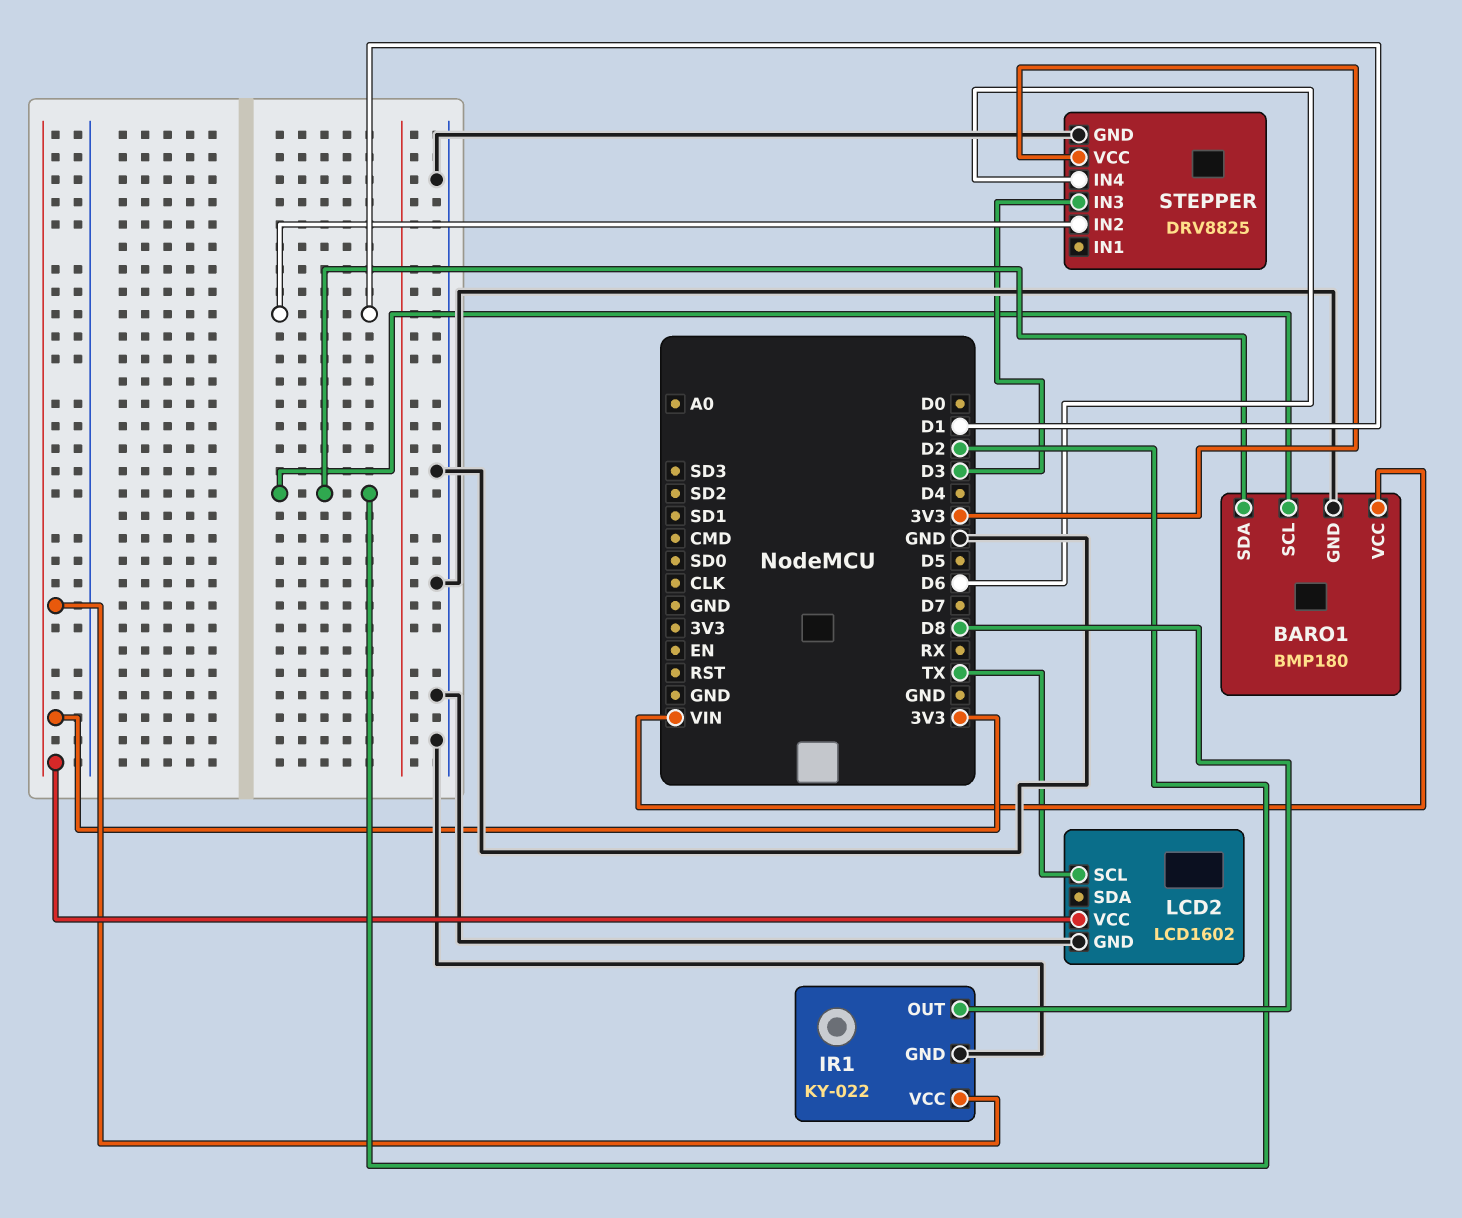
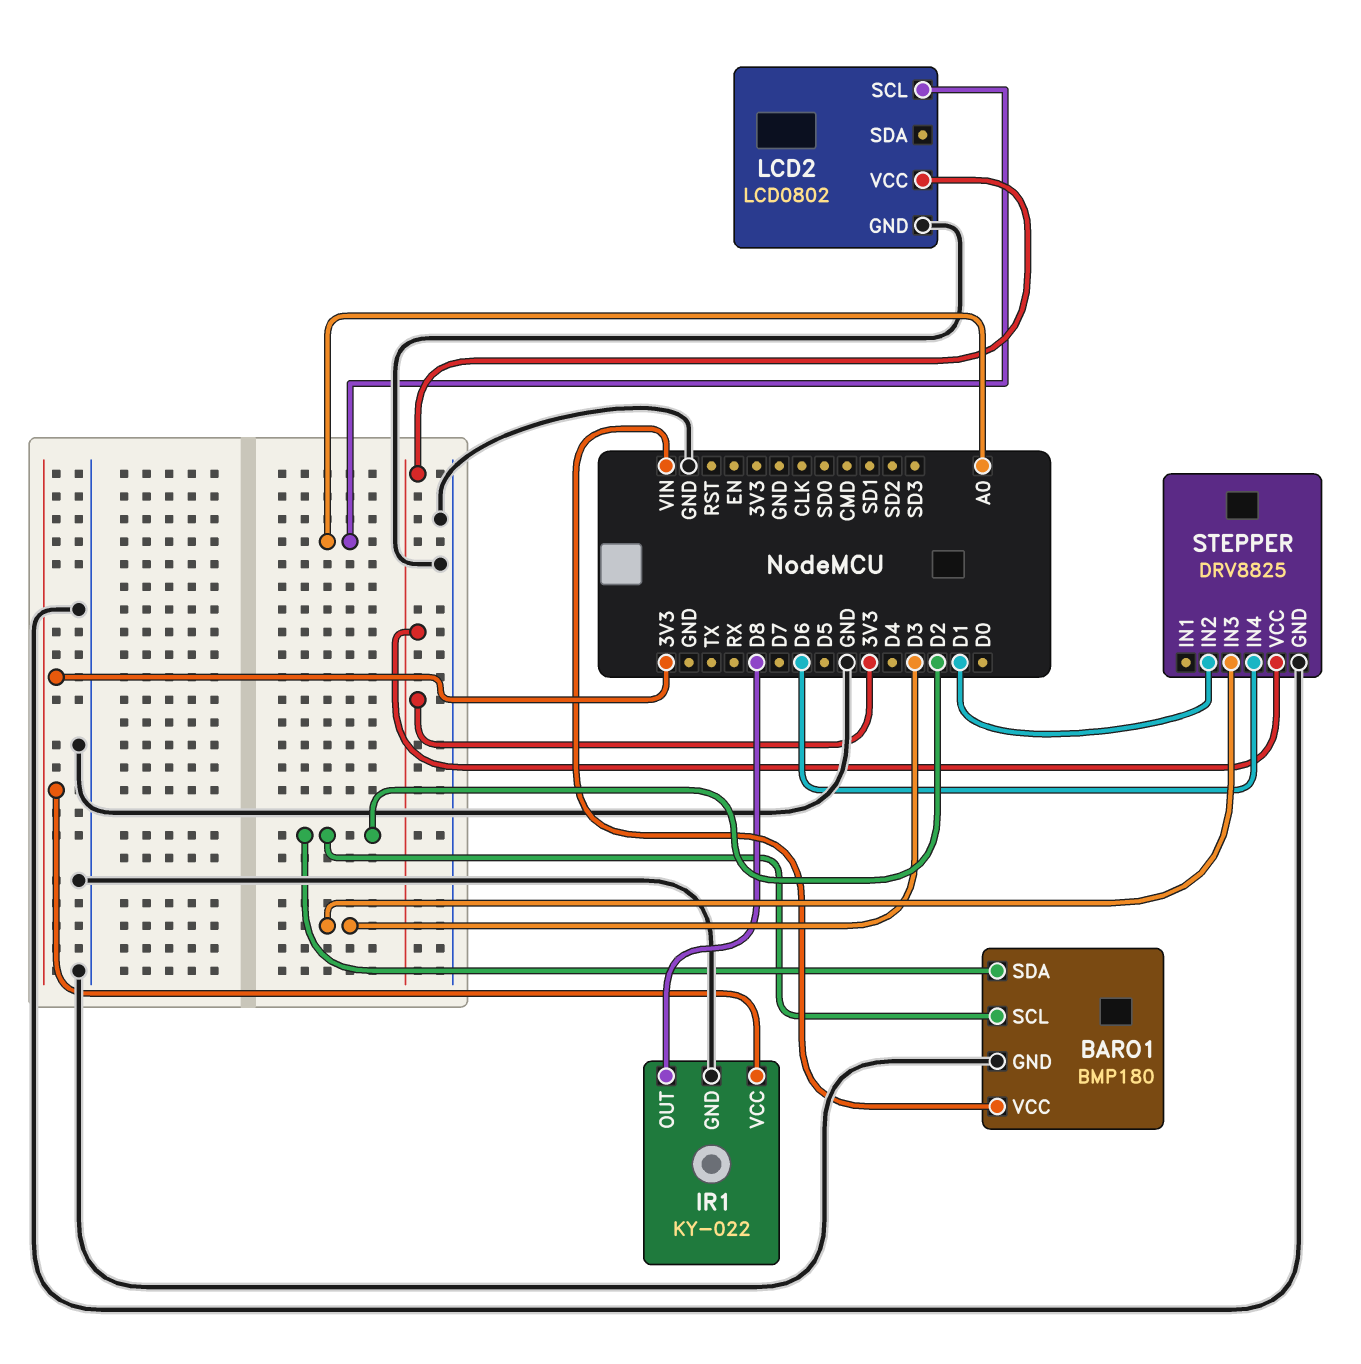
LCD2: LCD1602 -> LCD0802
LCD2 pin SCL: TX -> A0

